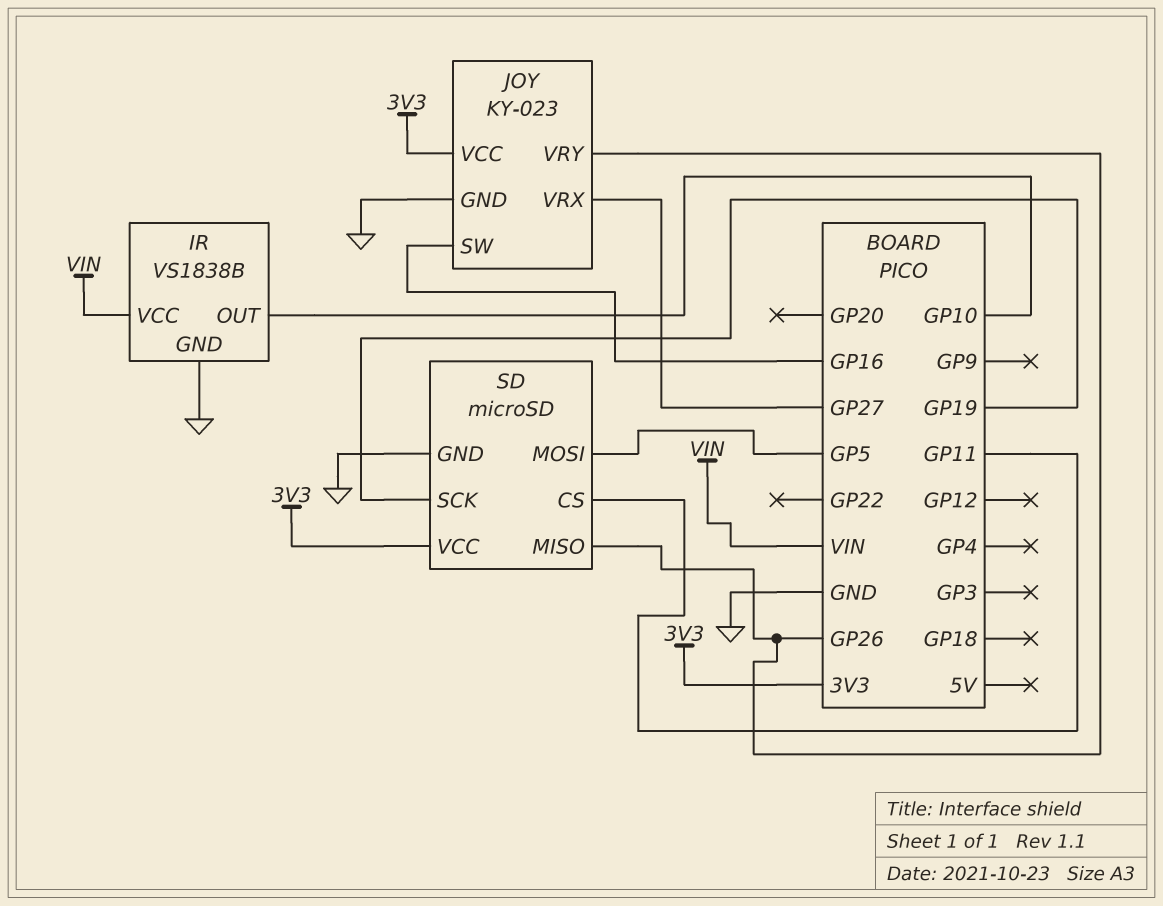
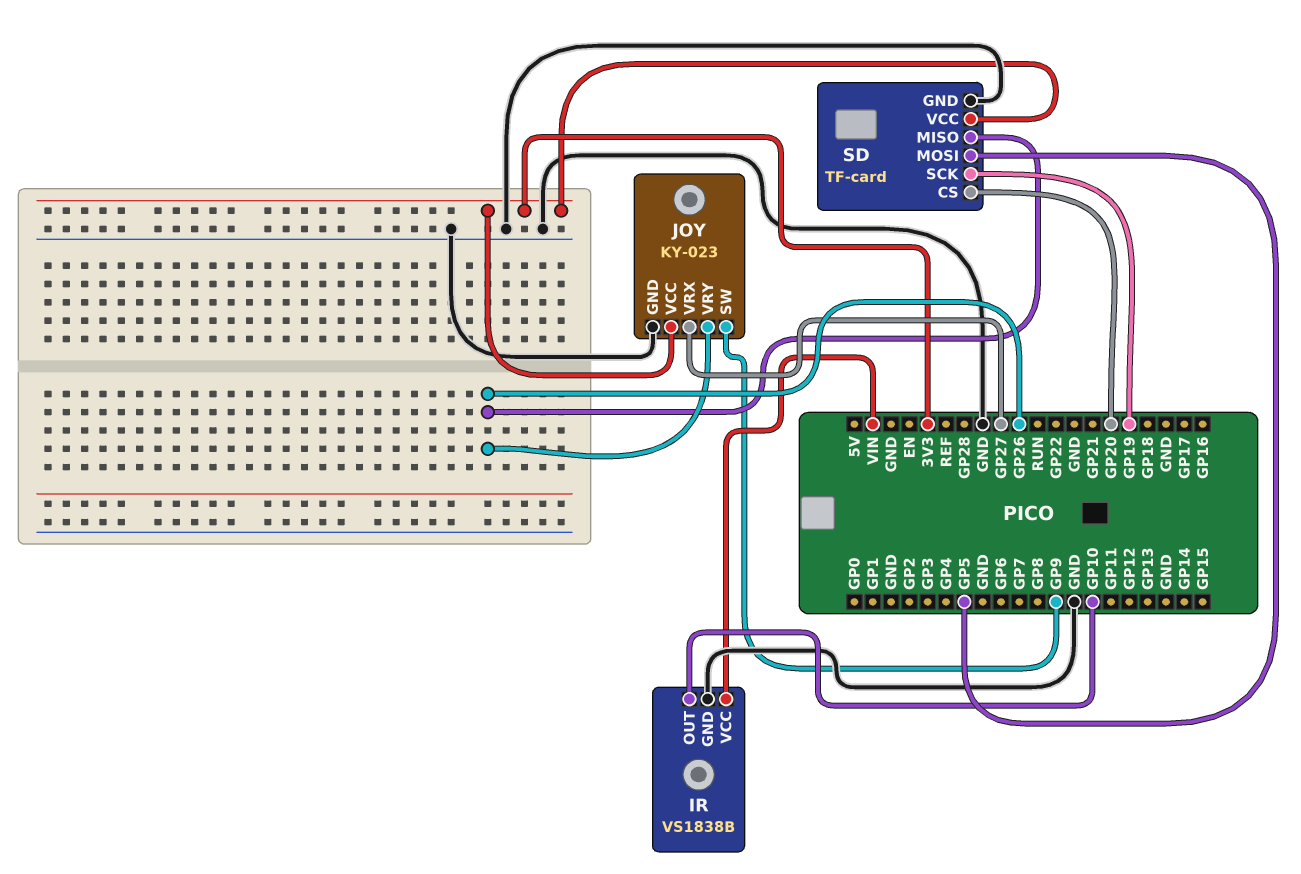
JOY pin SW: GP16 -> GP9
SD: microSD -> TF-card
SD pin CS: GP11 -> GP20

